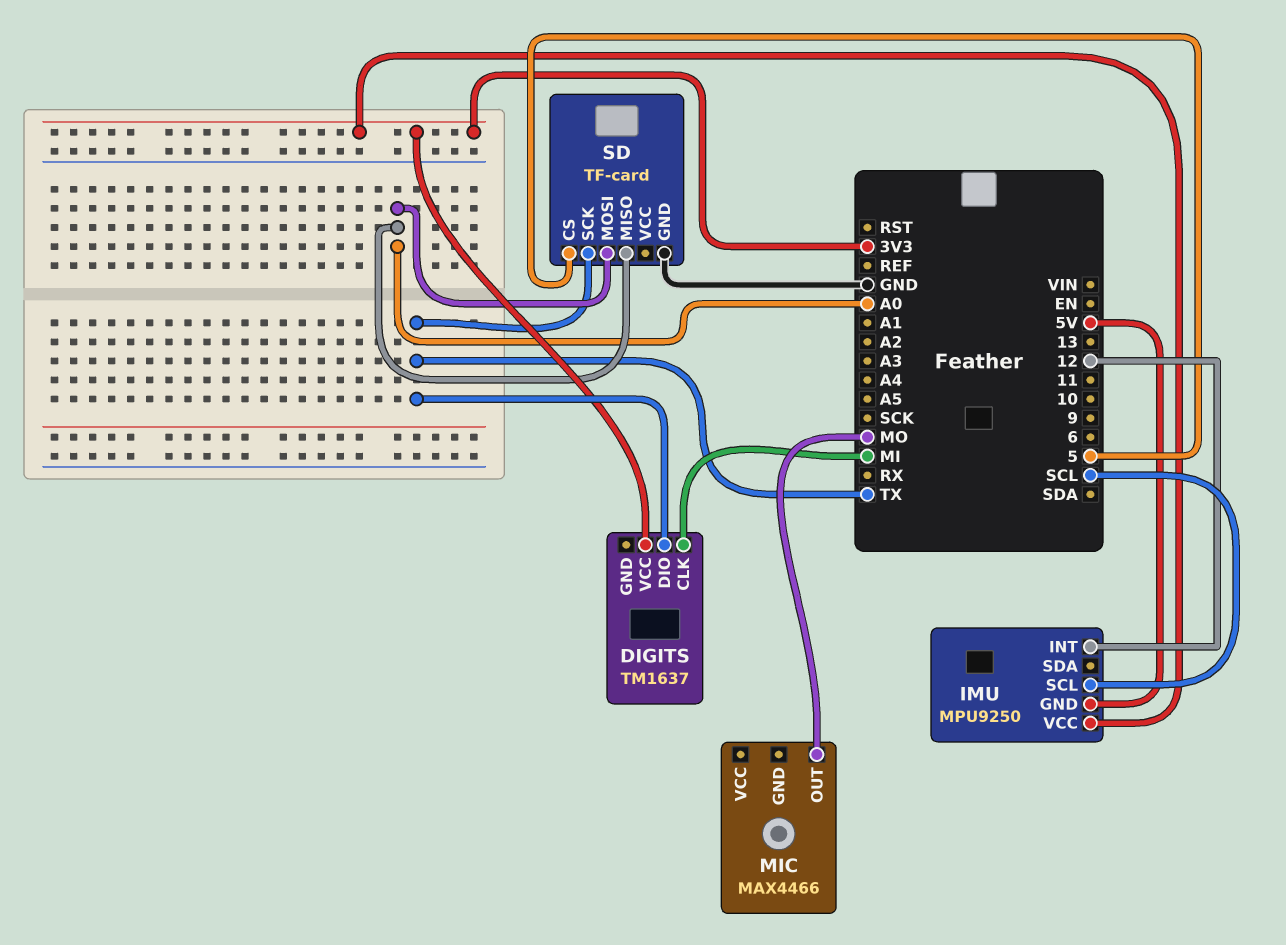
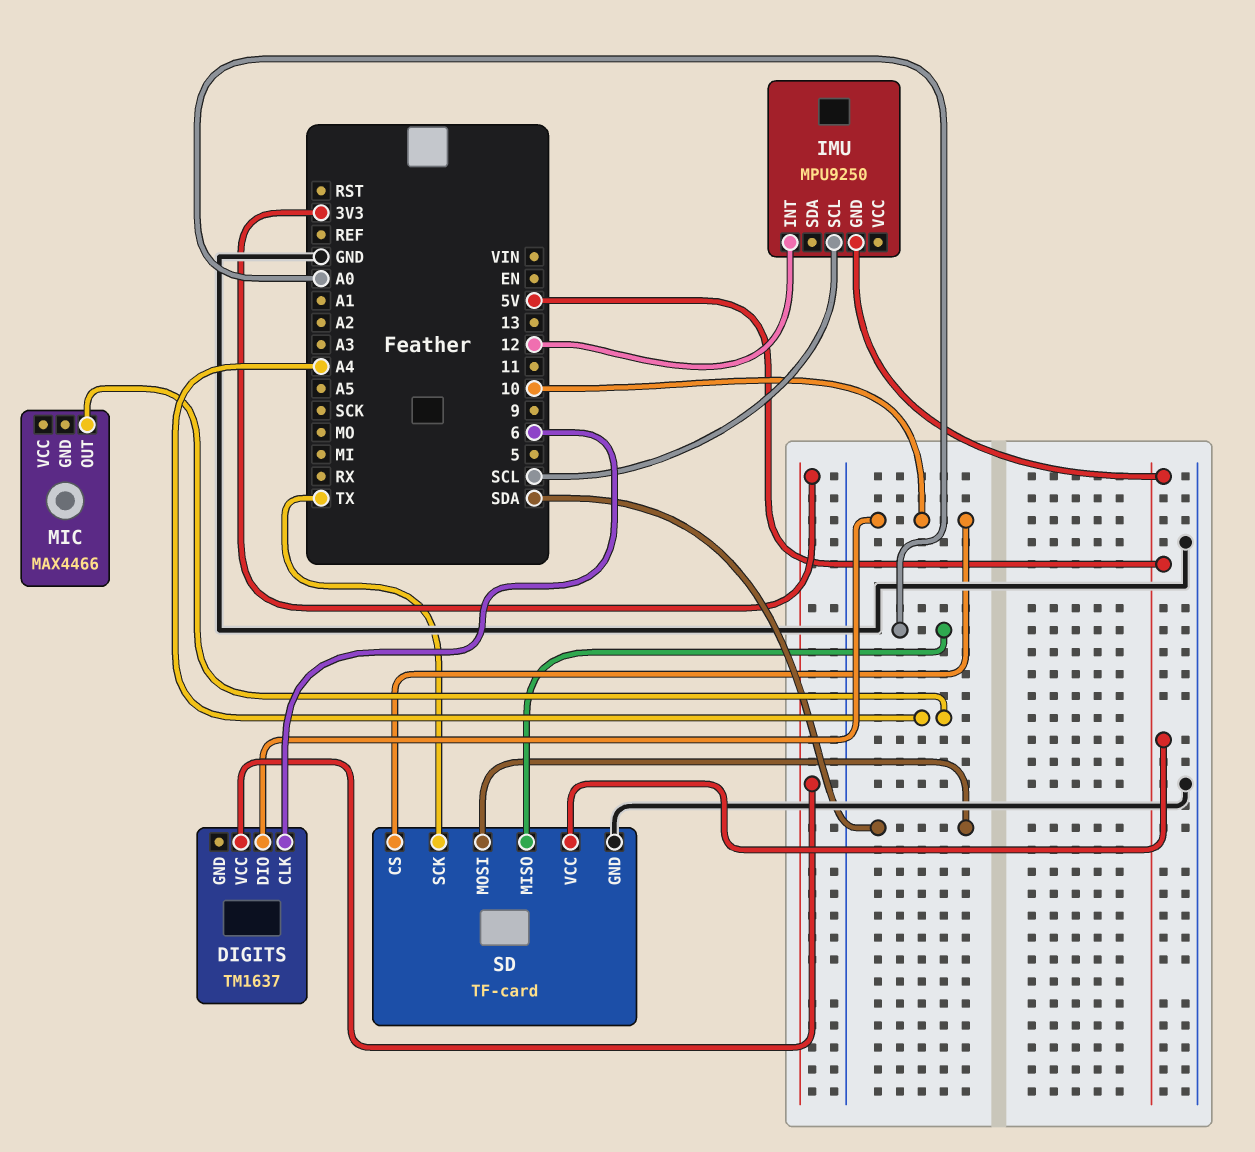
DIGITS pin CLK: MI -> 6
DIGITS pin DIO: TX -> 10
IMU pin VCC: 3V3 -> none
MIC pin OUT: MO -> A4
SD pin CS: 5 -> 10
SD pin MOSI: A0 -> SDA
SD pin VCC: none -> 5V

